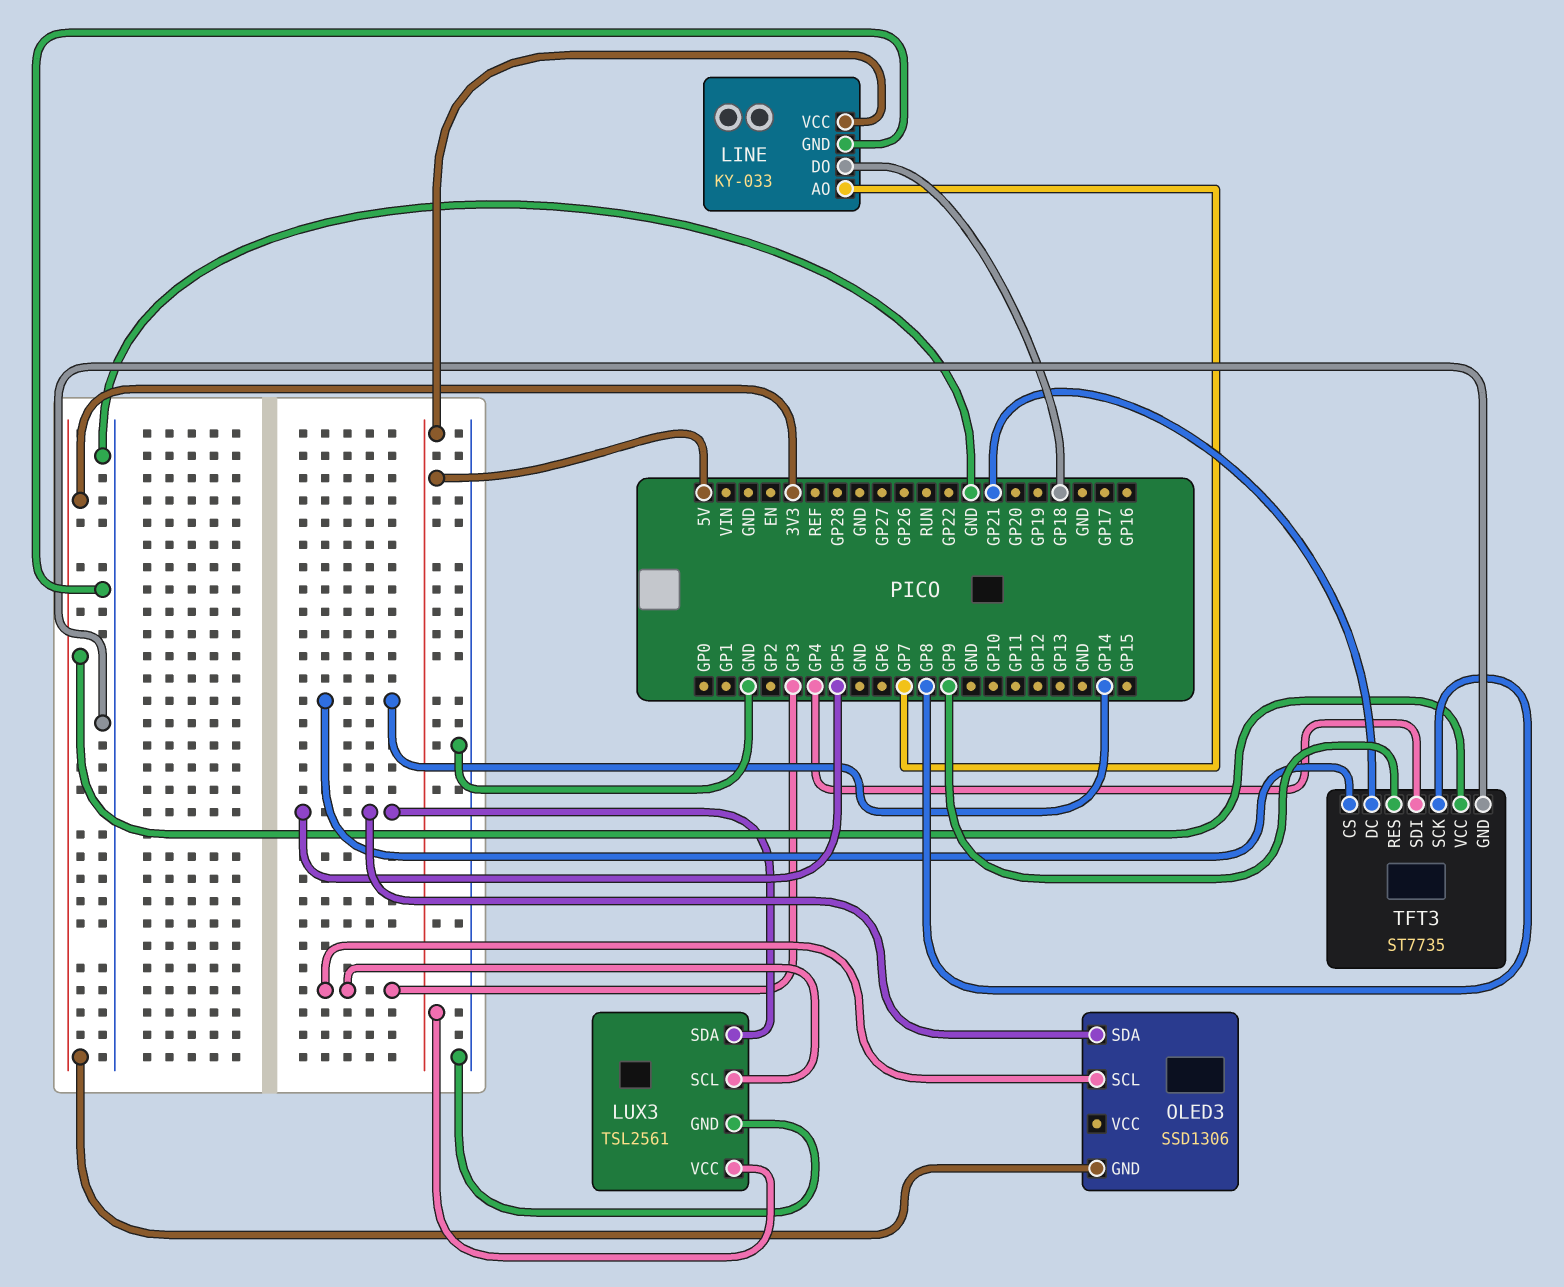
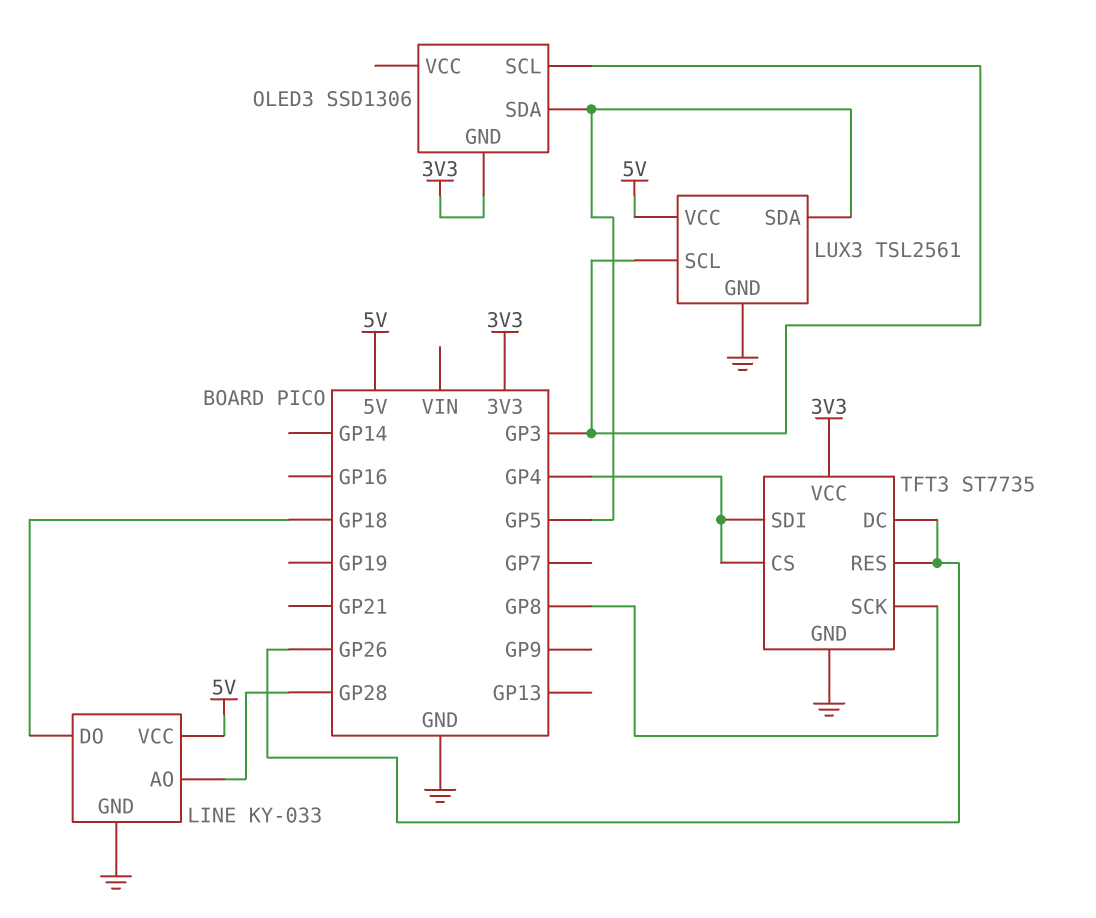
LINE pin AO: GP7 -> GP28
TFT3 pin CS: GP14 -> GP4
TFT3 pin DC: GP21 -> GP26
TFT3 pin RES: GP9 -> GP26

